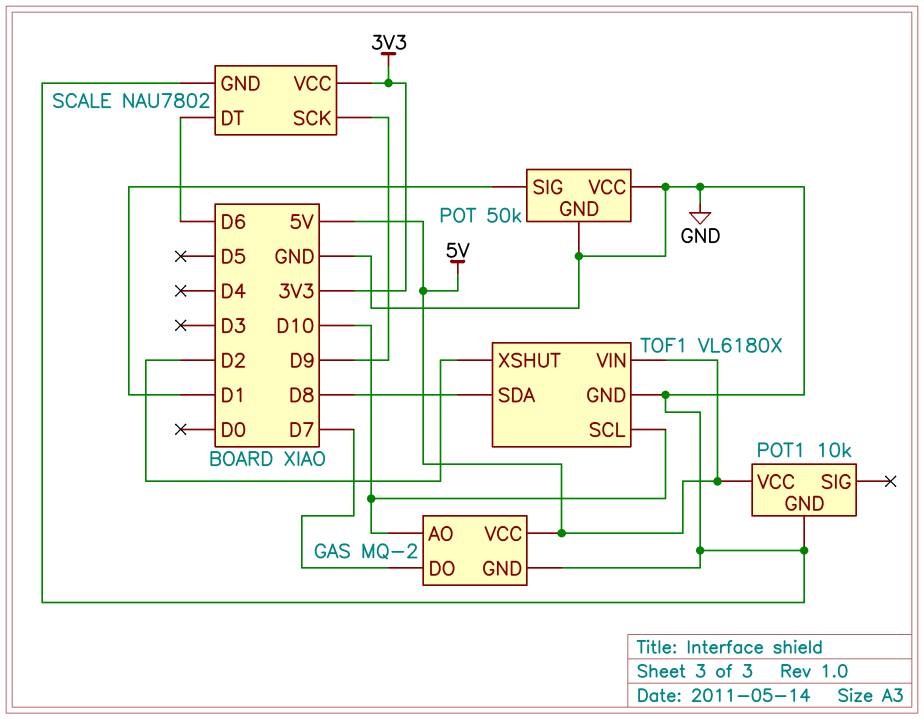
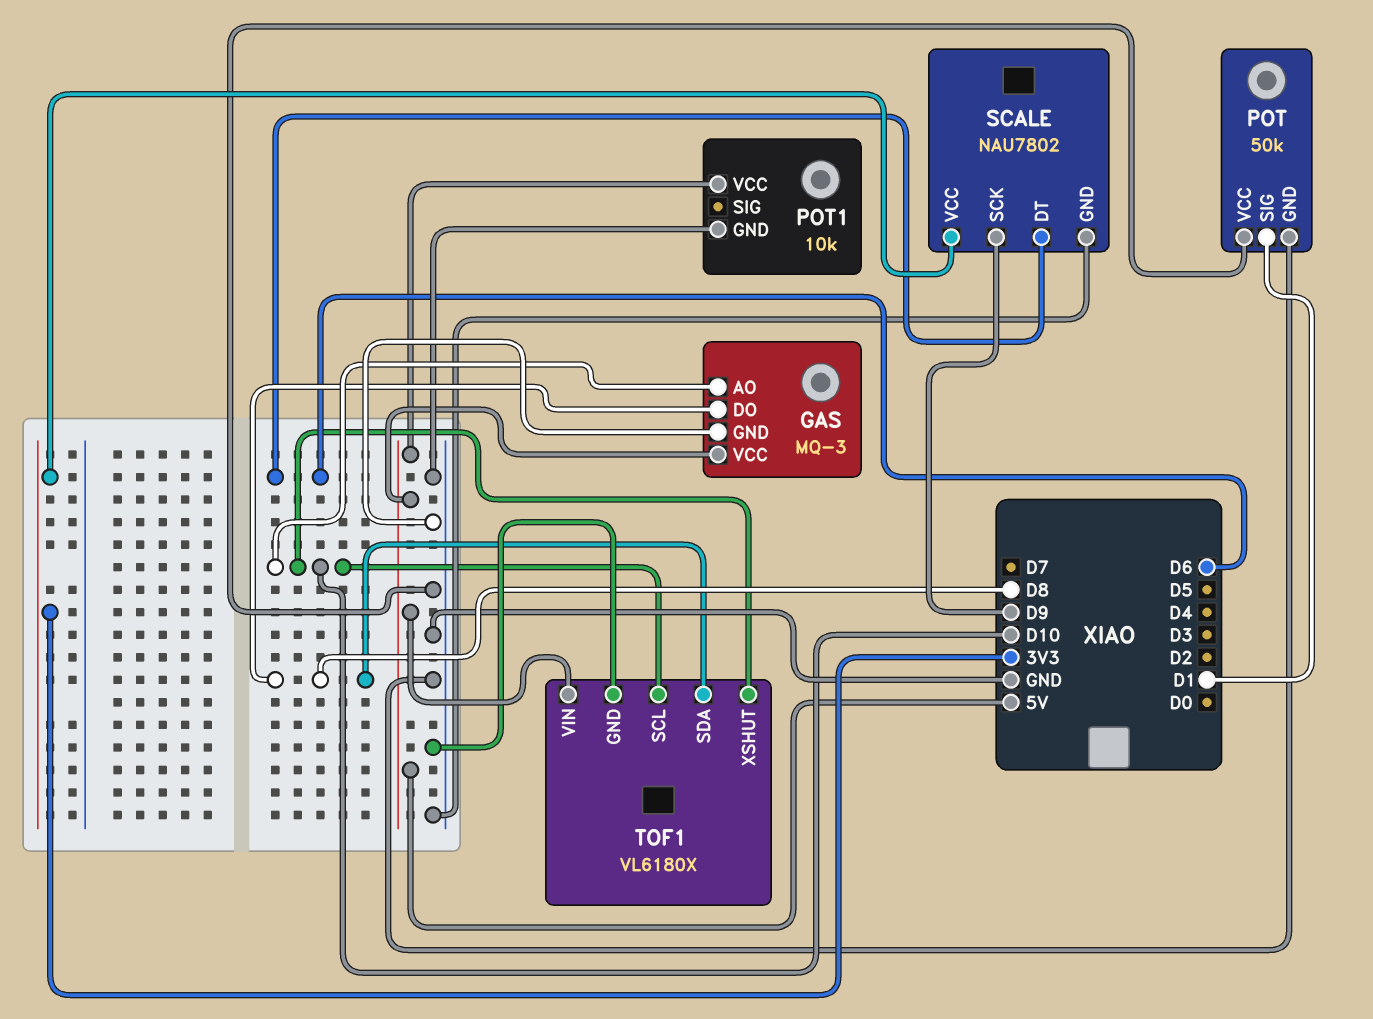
GAS: MQ-2 -> MQ-3
GAS pin DO: D7 -> D8
TOF1 pin XSHUT: D2 -> D10

